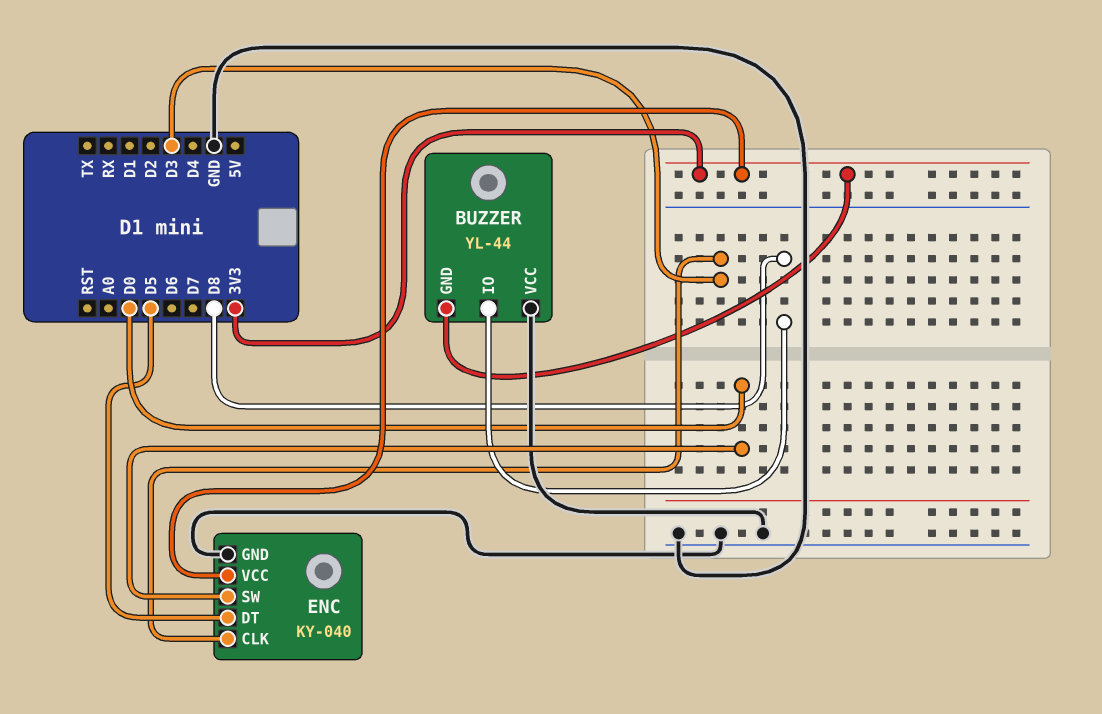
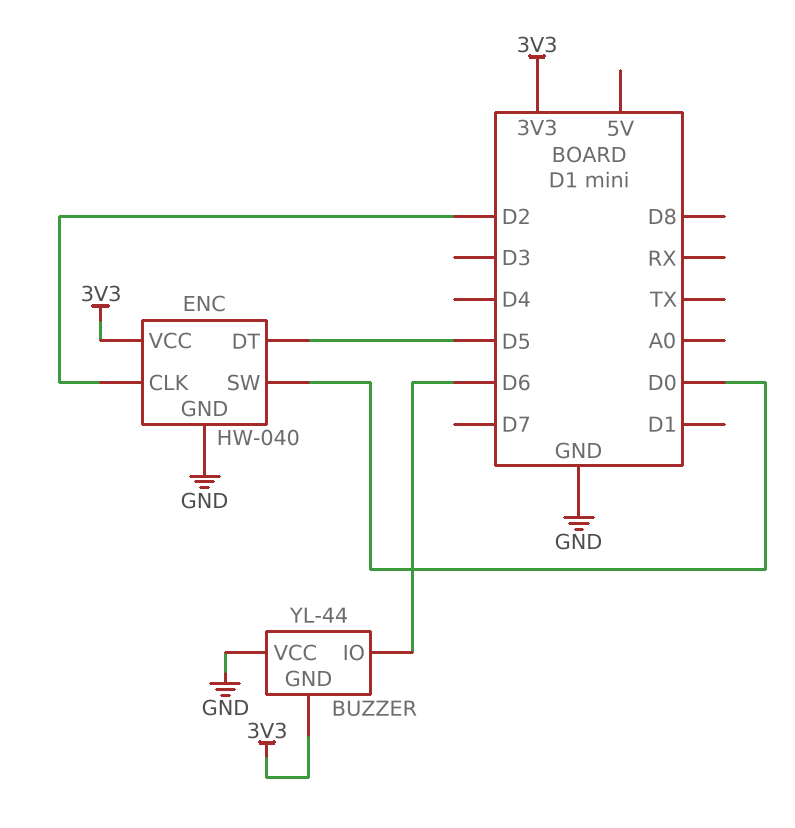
BUZZER pin IO: D8 -> D6
ENC: KY-040 -> HW-040
ENC pin CLK: D3 -> D2

